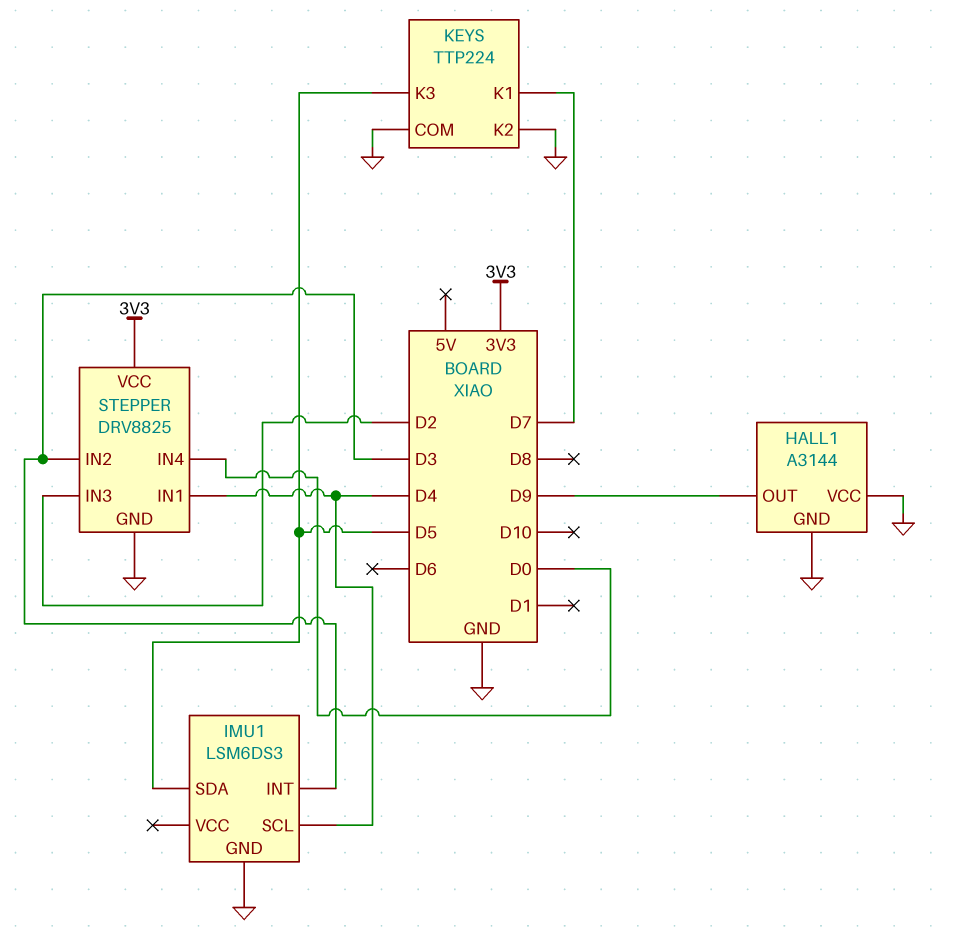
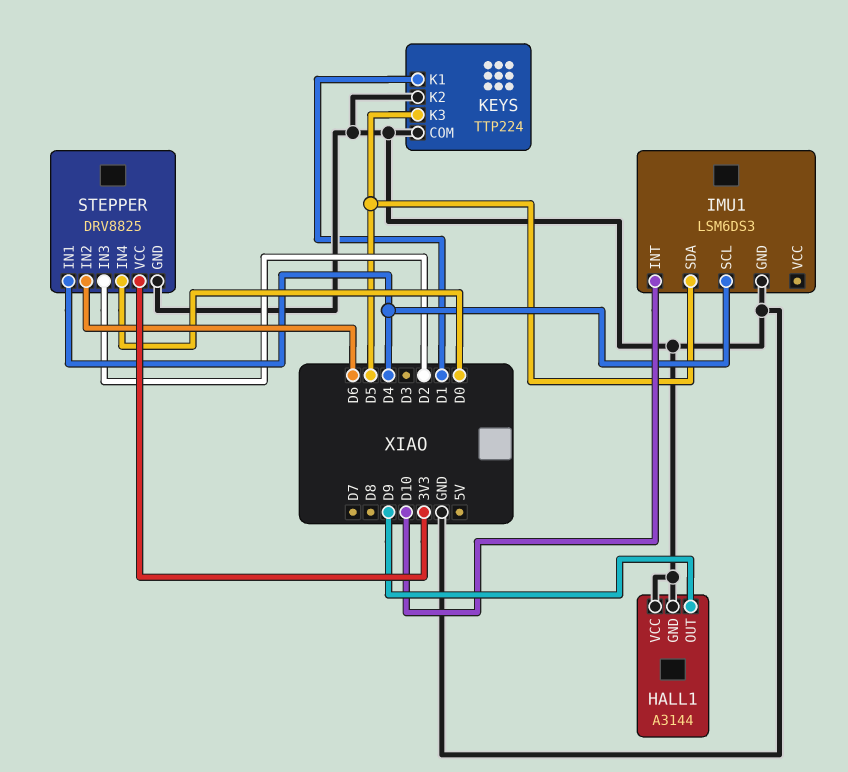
IMU1 pin INT: D3 -> D10
KEYS pin K1: D7 -> D1
STEPPER pin IN2: D3 -> D6

